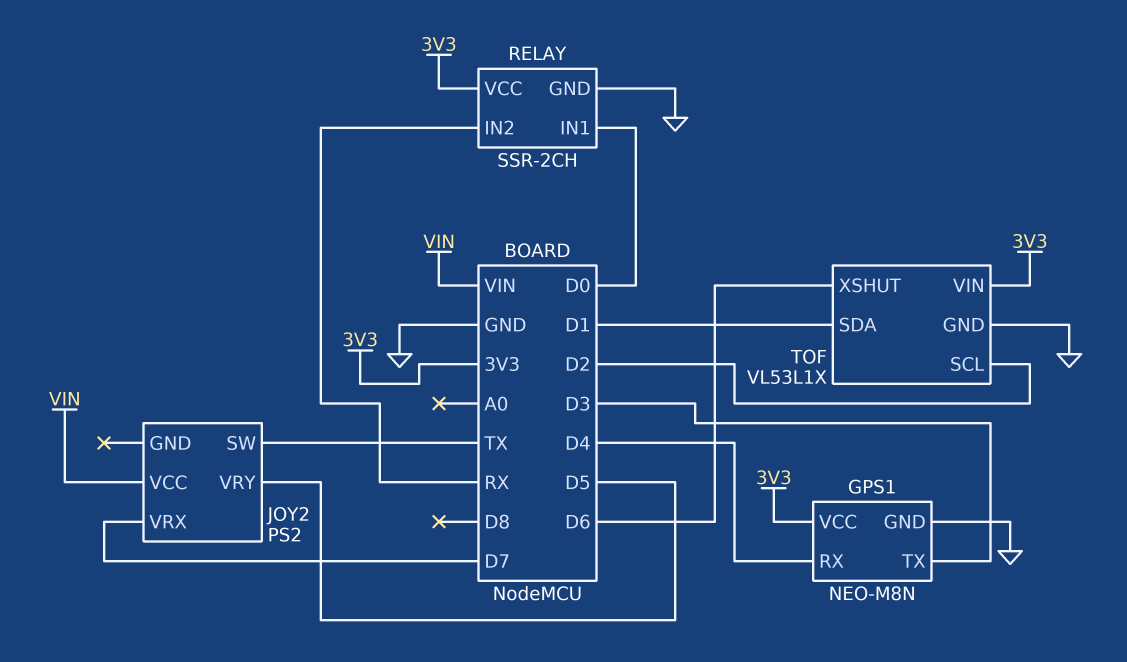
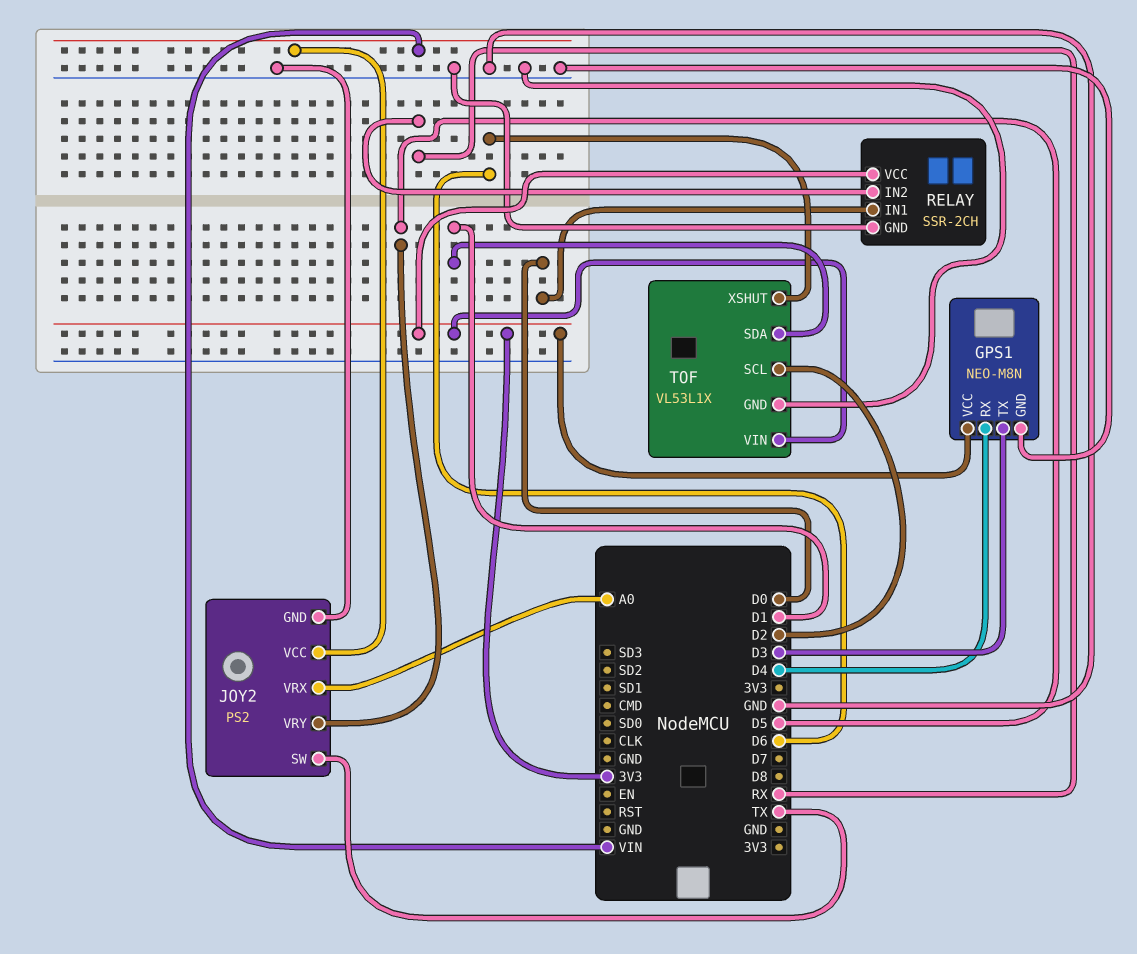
JOY2 pin GND: none -> GND
JOY2 pin VRX: D7 -> A0

